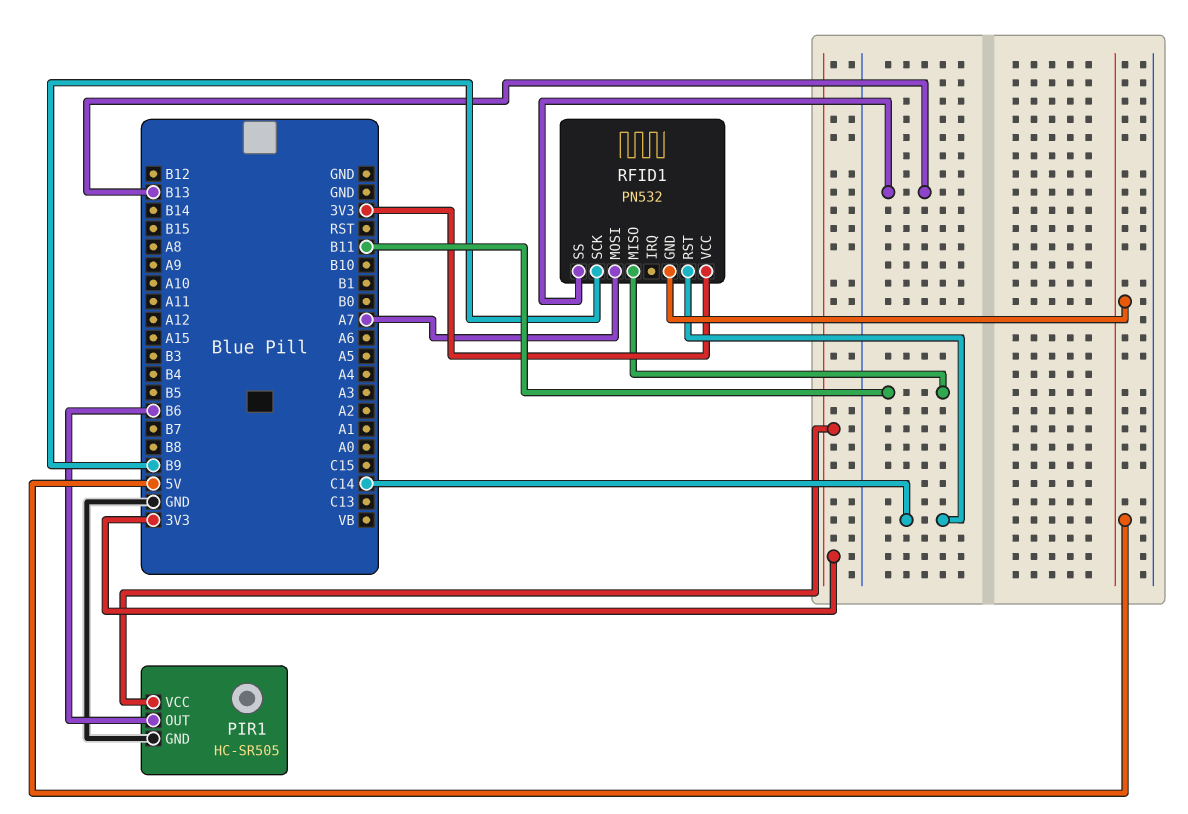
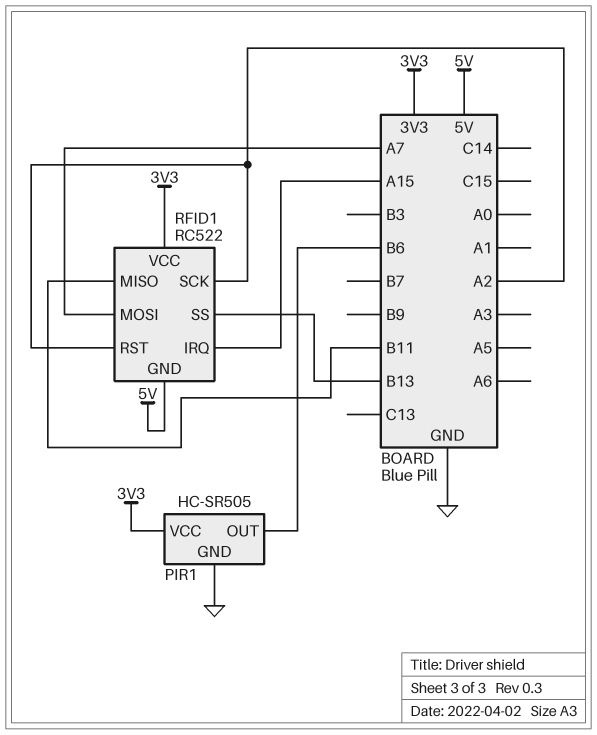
RFID1: PN532 -> RC522
RFID1 pin IRQ: none -> A15
RFID1 pin RST: C14 -> A2
RFID1 pin SCK: B9 -> A2

